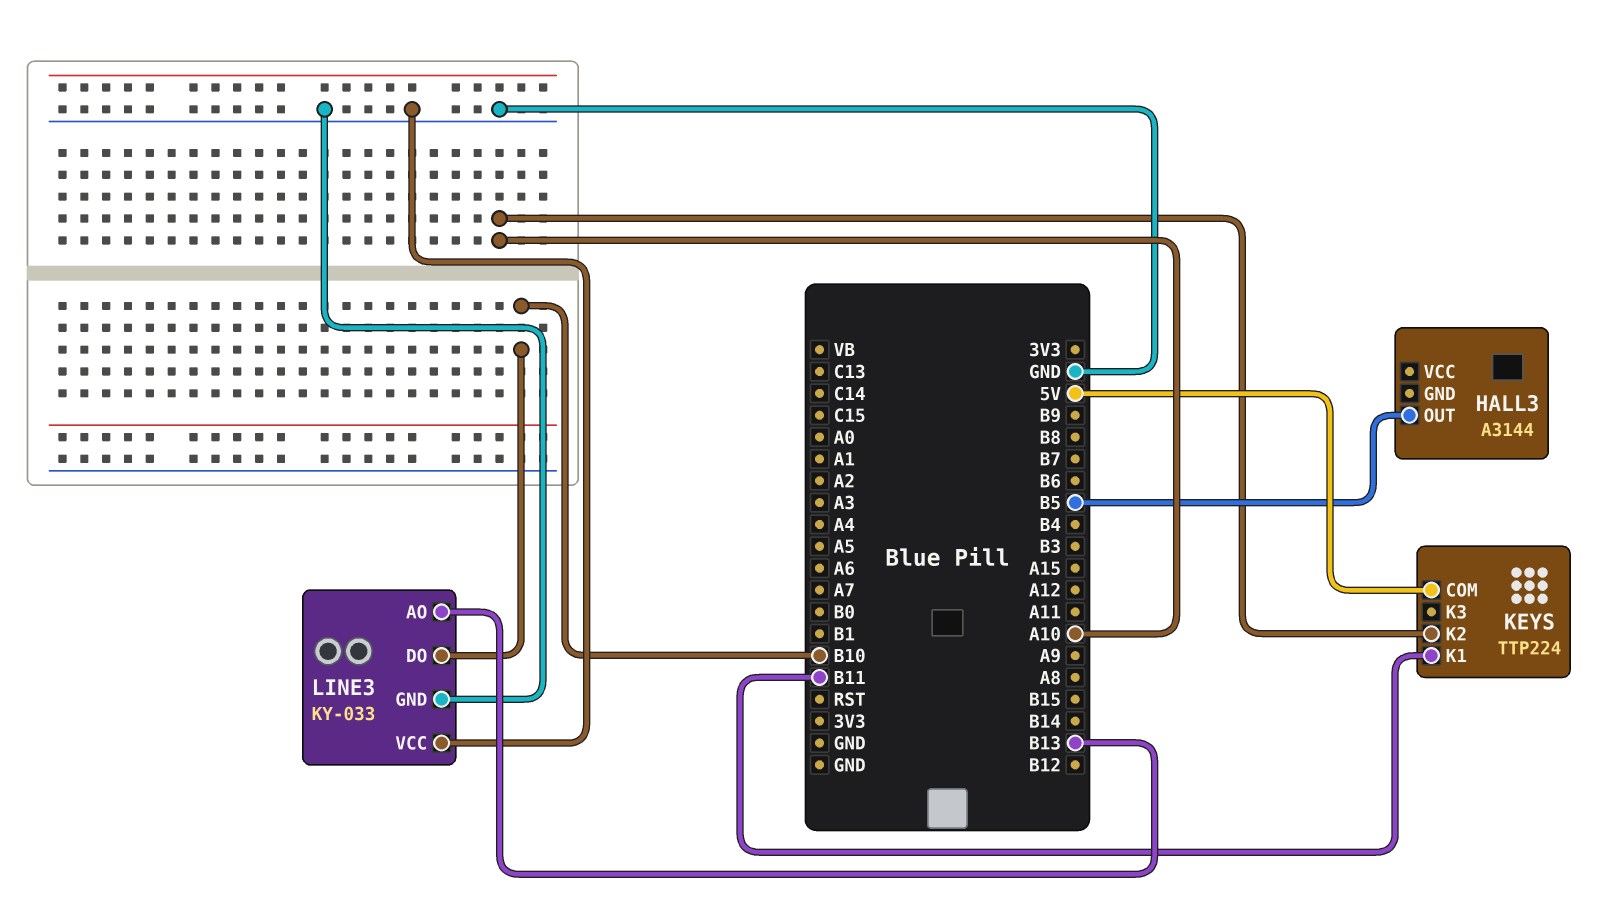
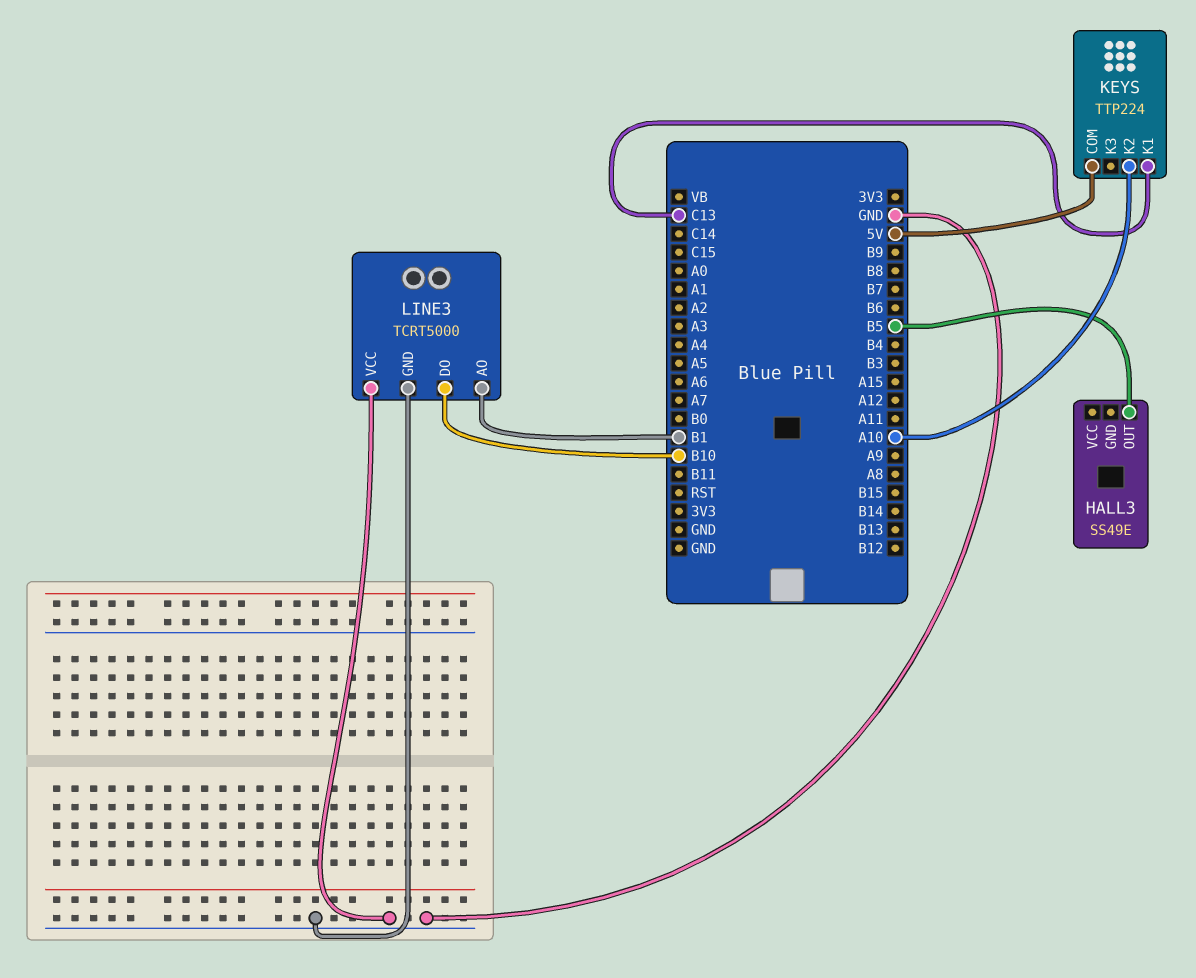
HALL3: A3144 -> SS49E
KEYS pin K1: B11 -> C13
LINE3: KY-033 -> TCRT5000
LINE3 pin AO: B13 -> B1

